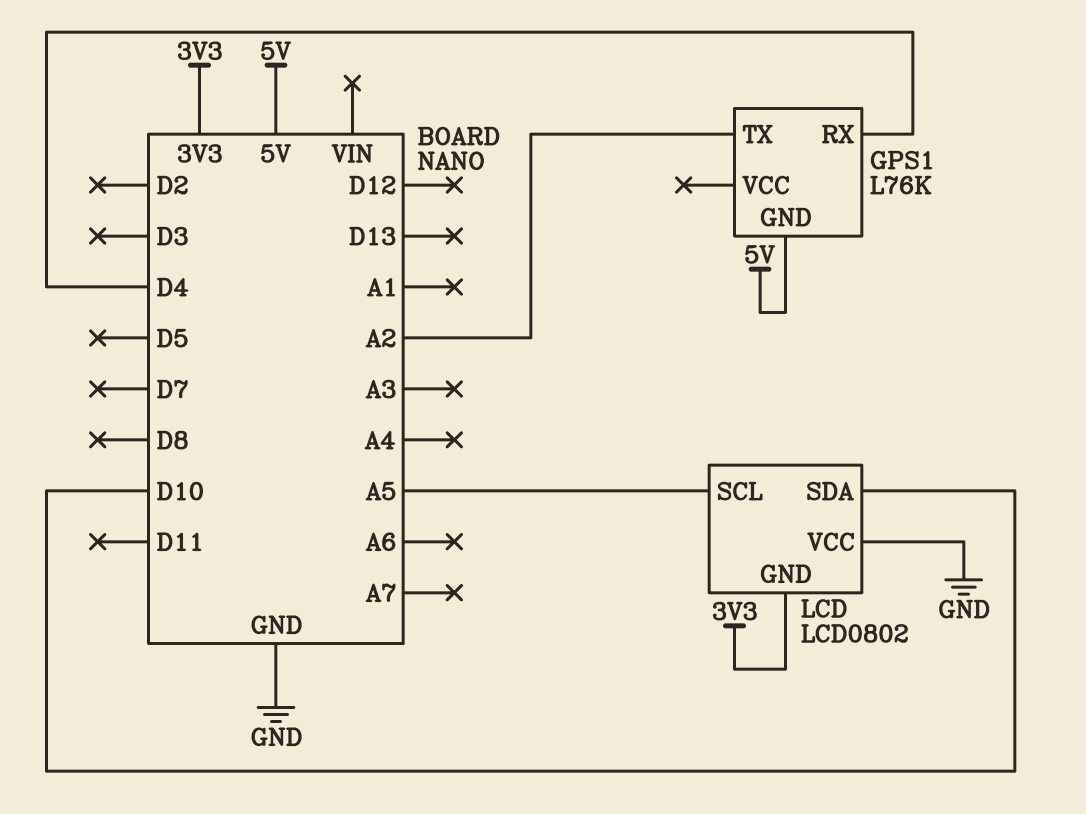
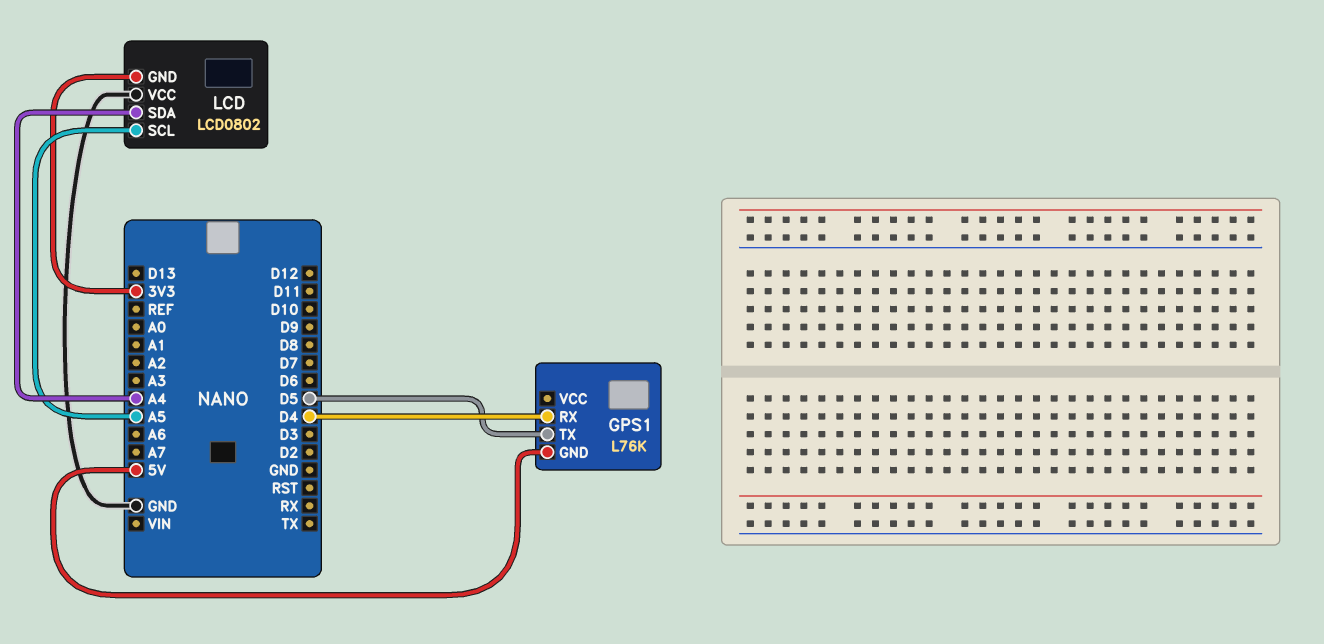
GPS1 pin TX: A2 -> D5
LCD pin SDA: D10 -> A4

